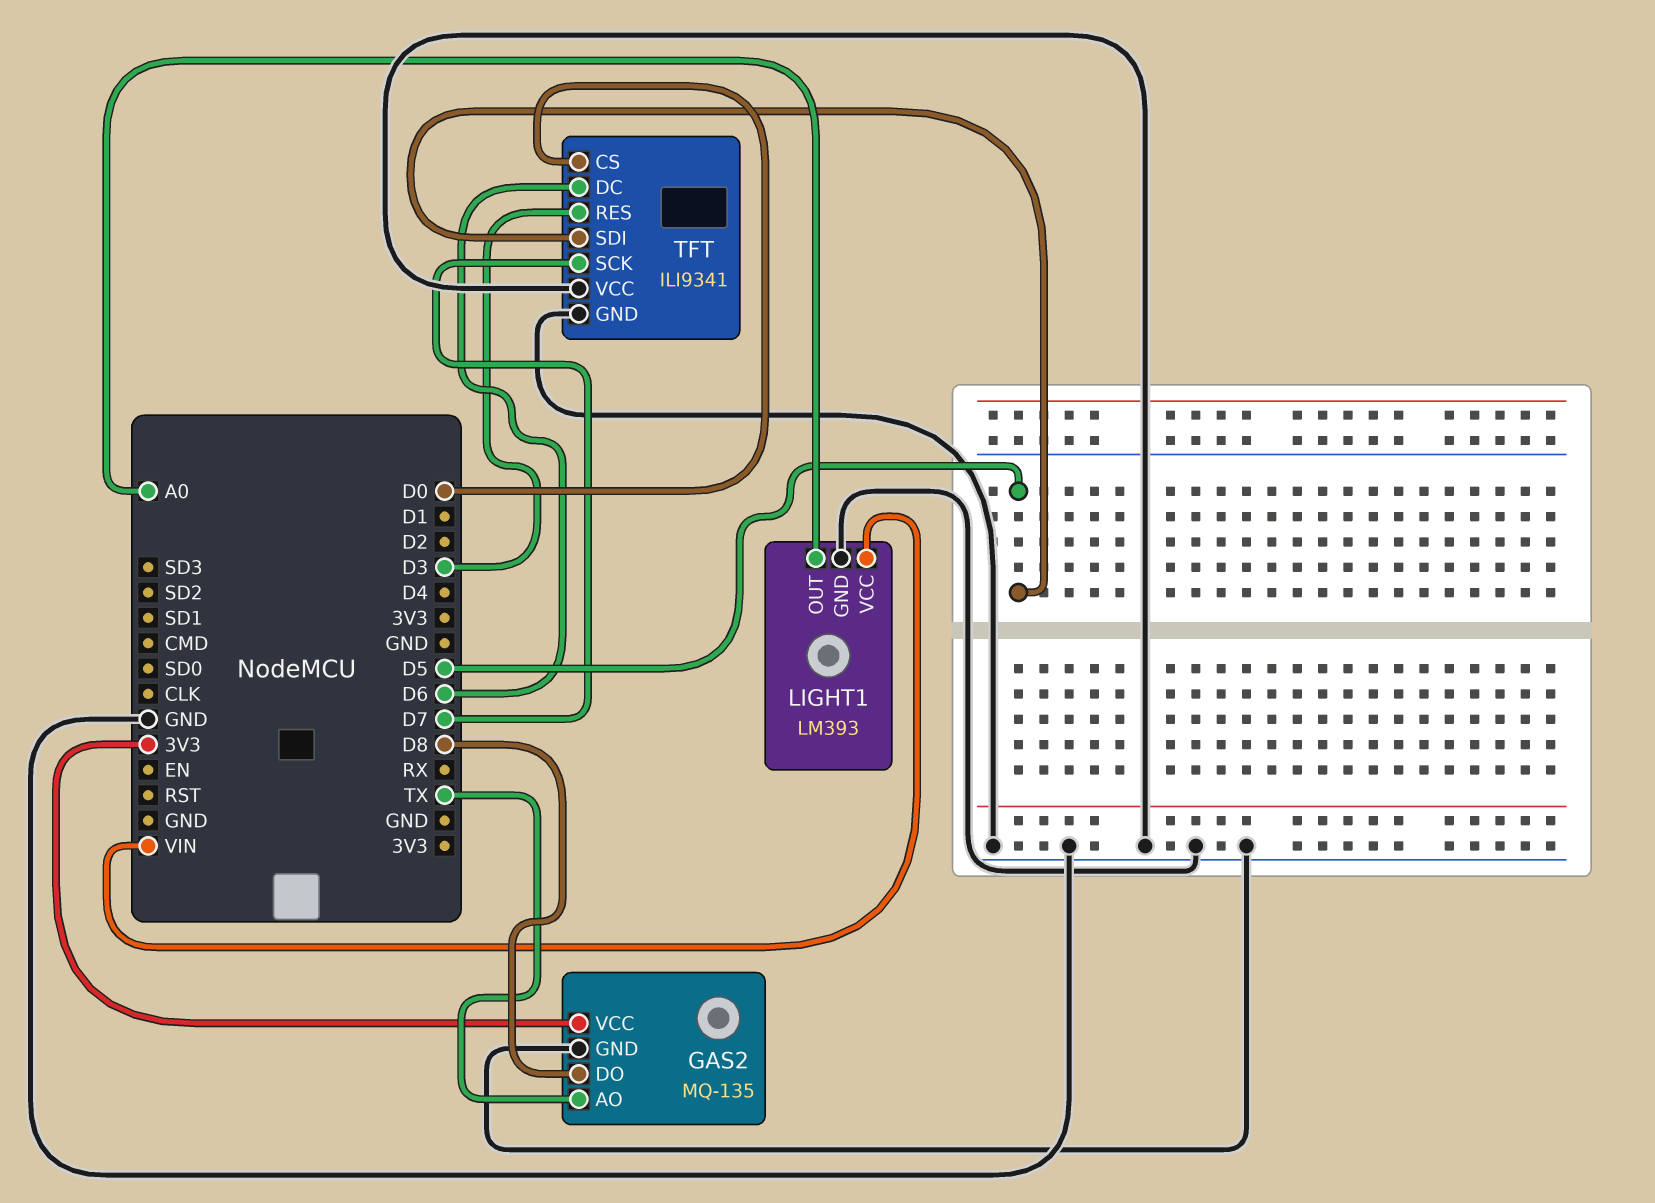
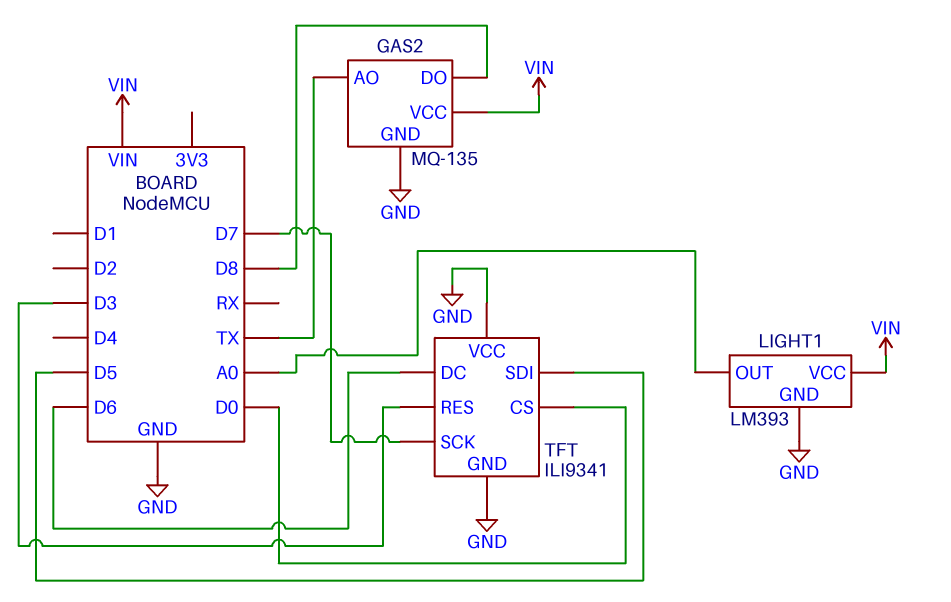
GAS2 pin VCC: 3V3 -> VIN

